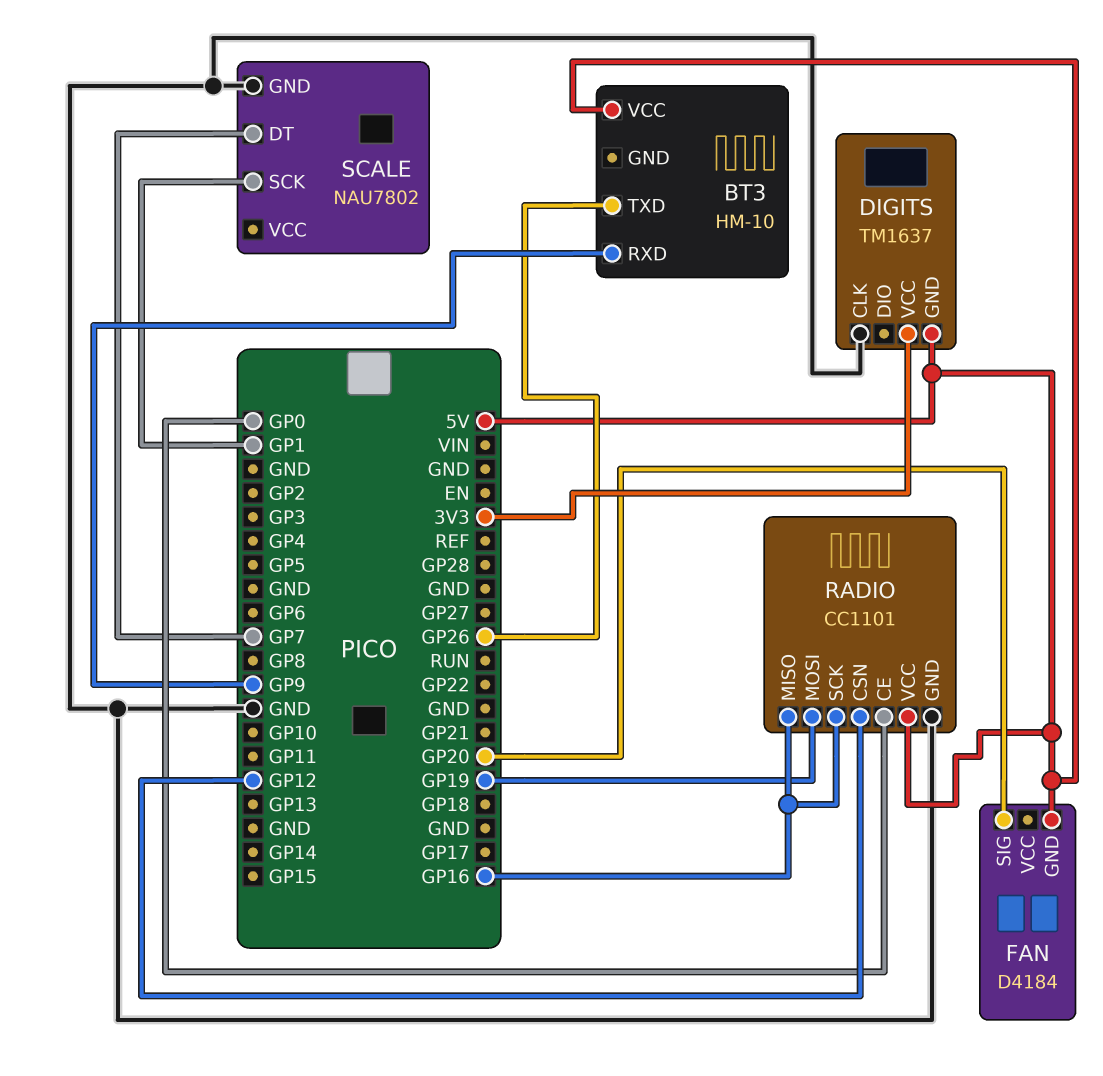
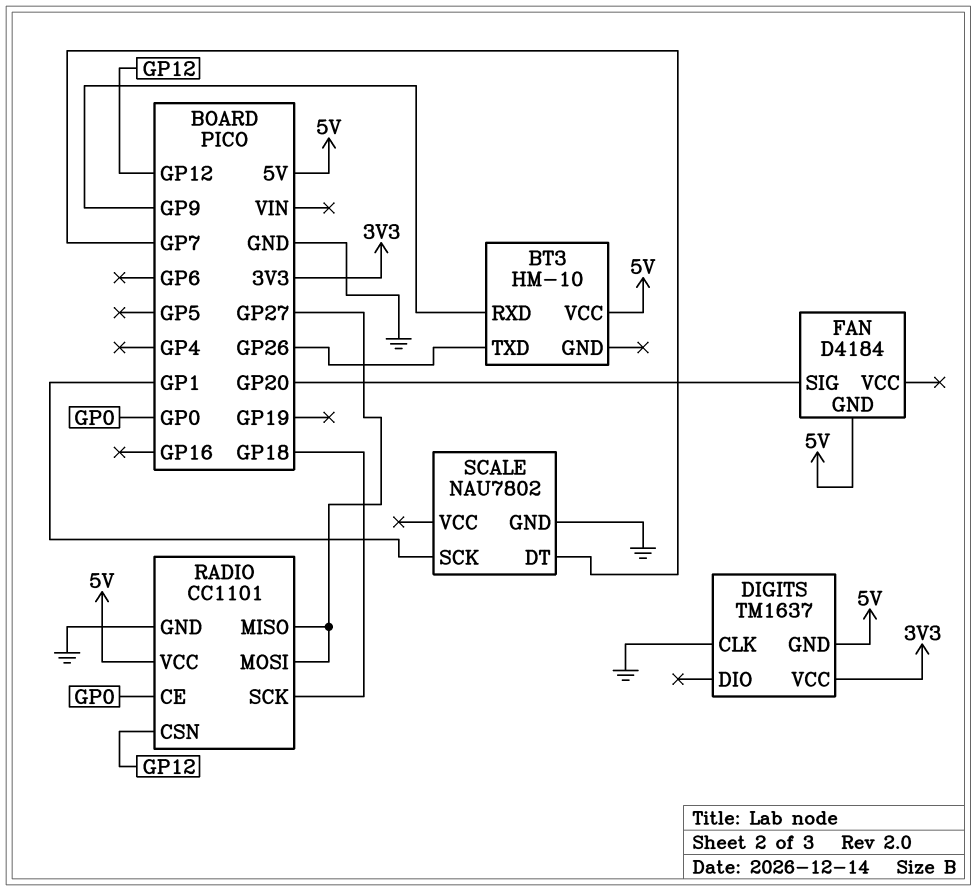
RADIO pin MISO: GP16 -> GP27
RADIO pin MOSI: GP19 -> GP27
RADIO pin SCK: GP16 -> GP18

